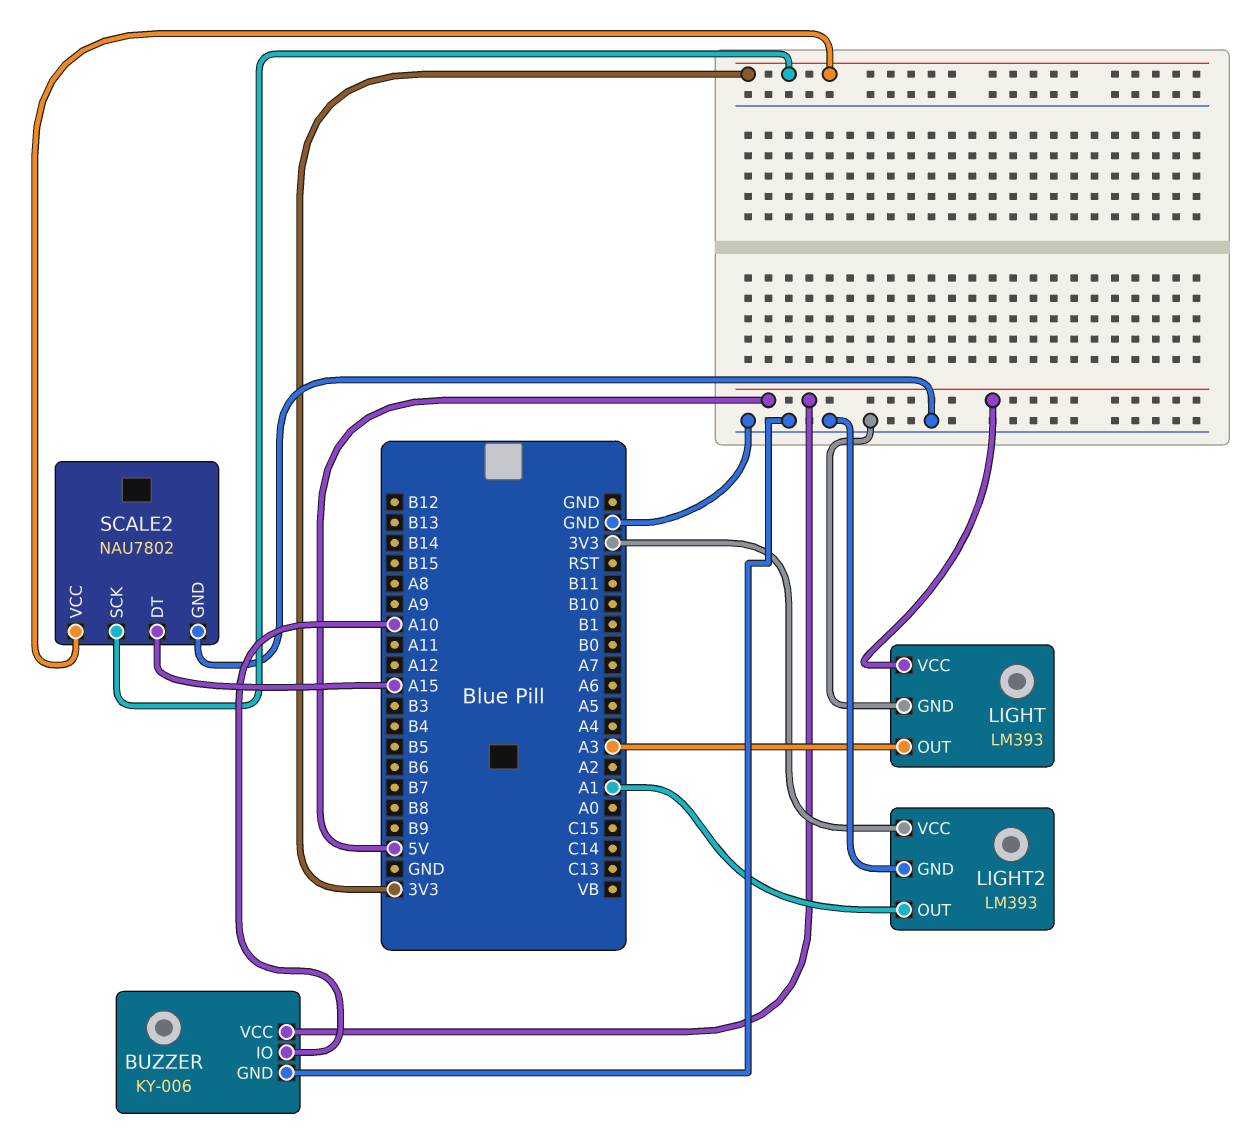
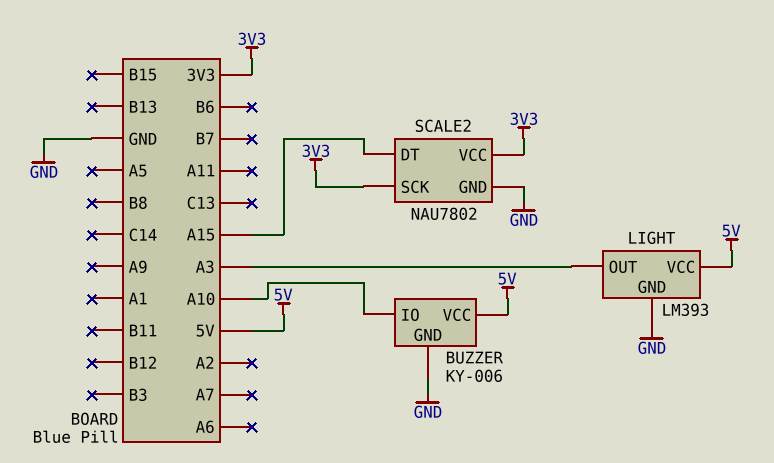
LIGHT2: LM393 -> none
LIGHT2 pin GND: GND -> none
LIGHT2 pin OUT: A1 -> none
LIGHT2 pin VCC: 3V3 -> none

